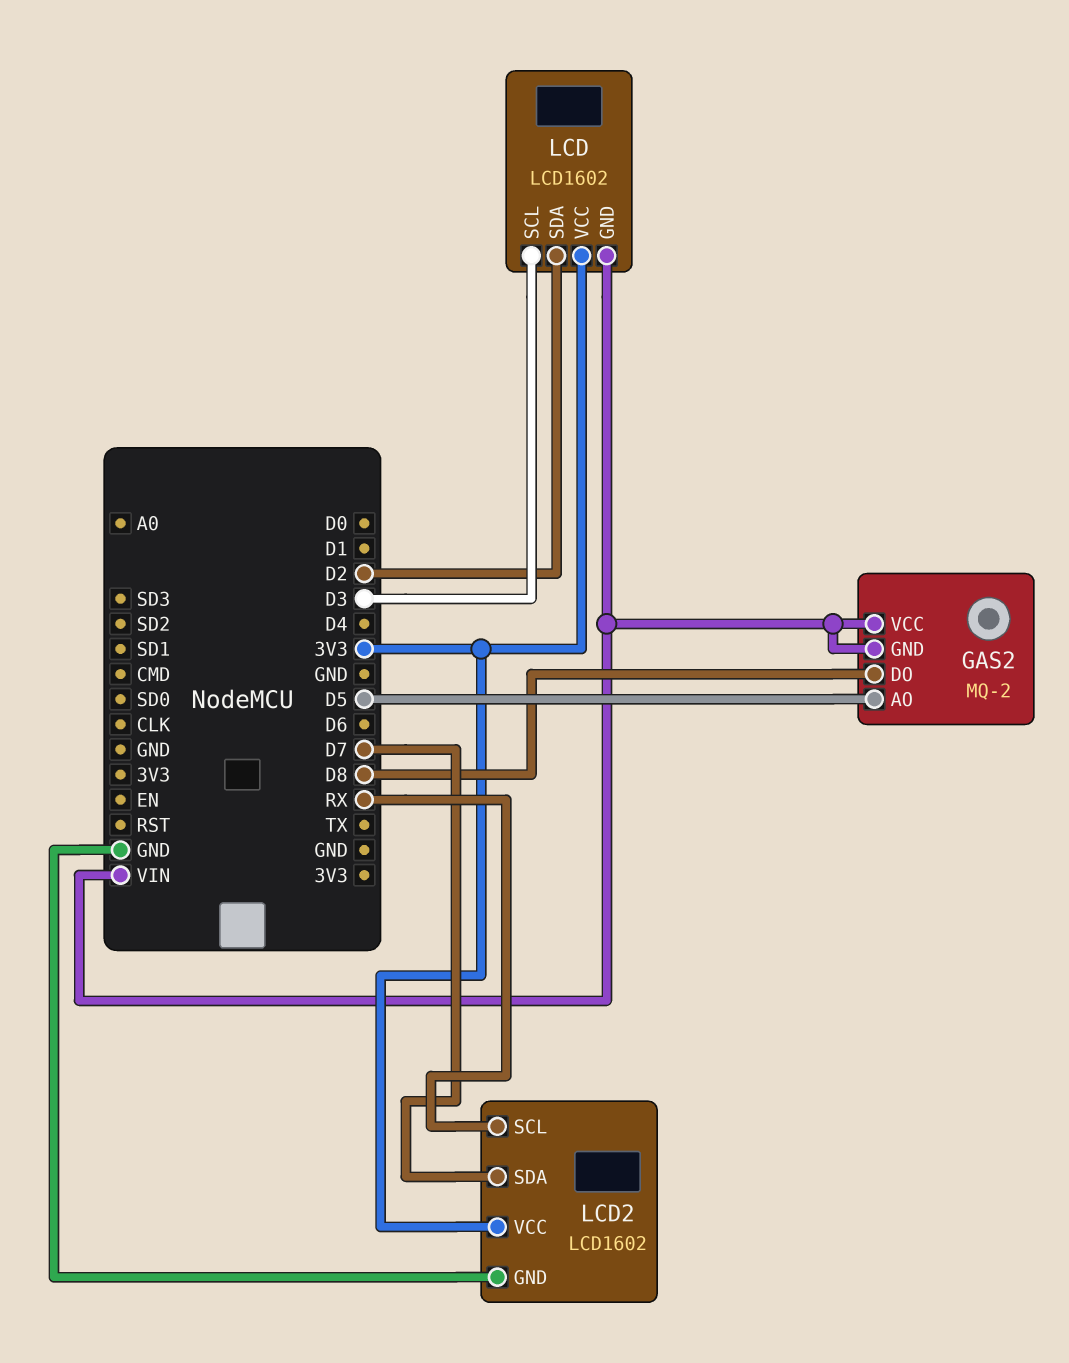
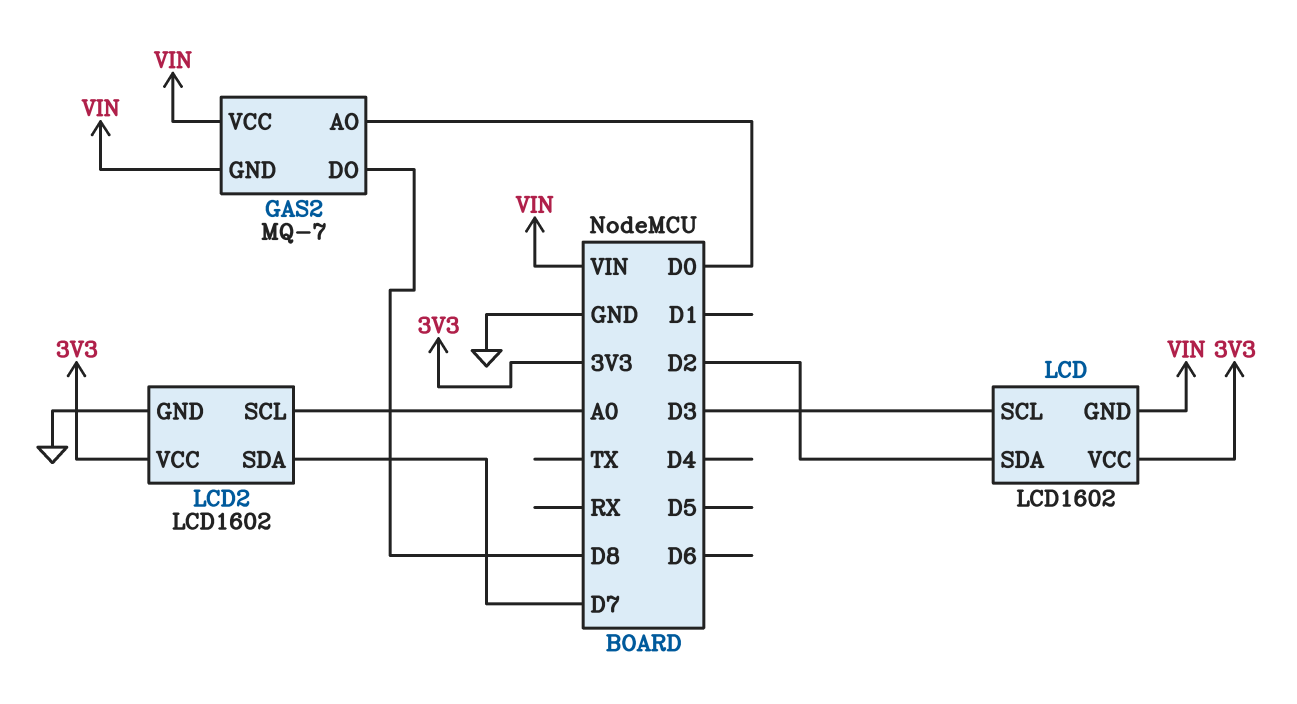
GAS2: MQ-2 -> MQ-7
GAS2 pin AO: D5 -> D0
LCD2 pin SCL: RX -> A0

